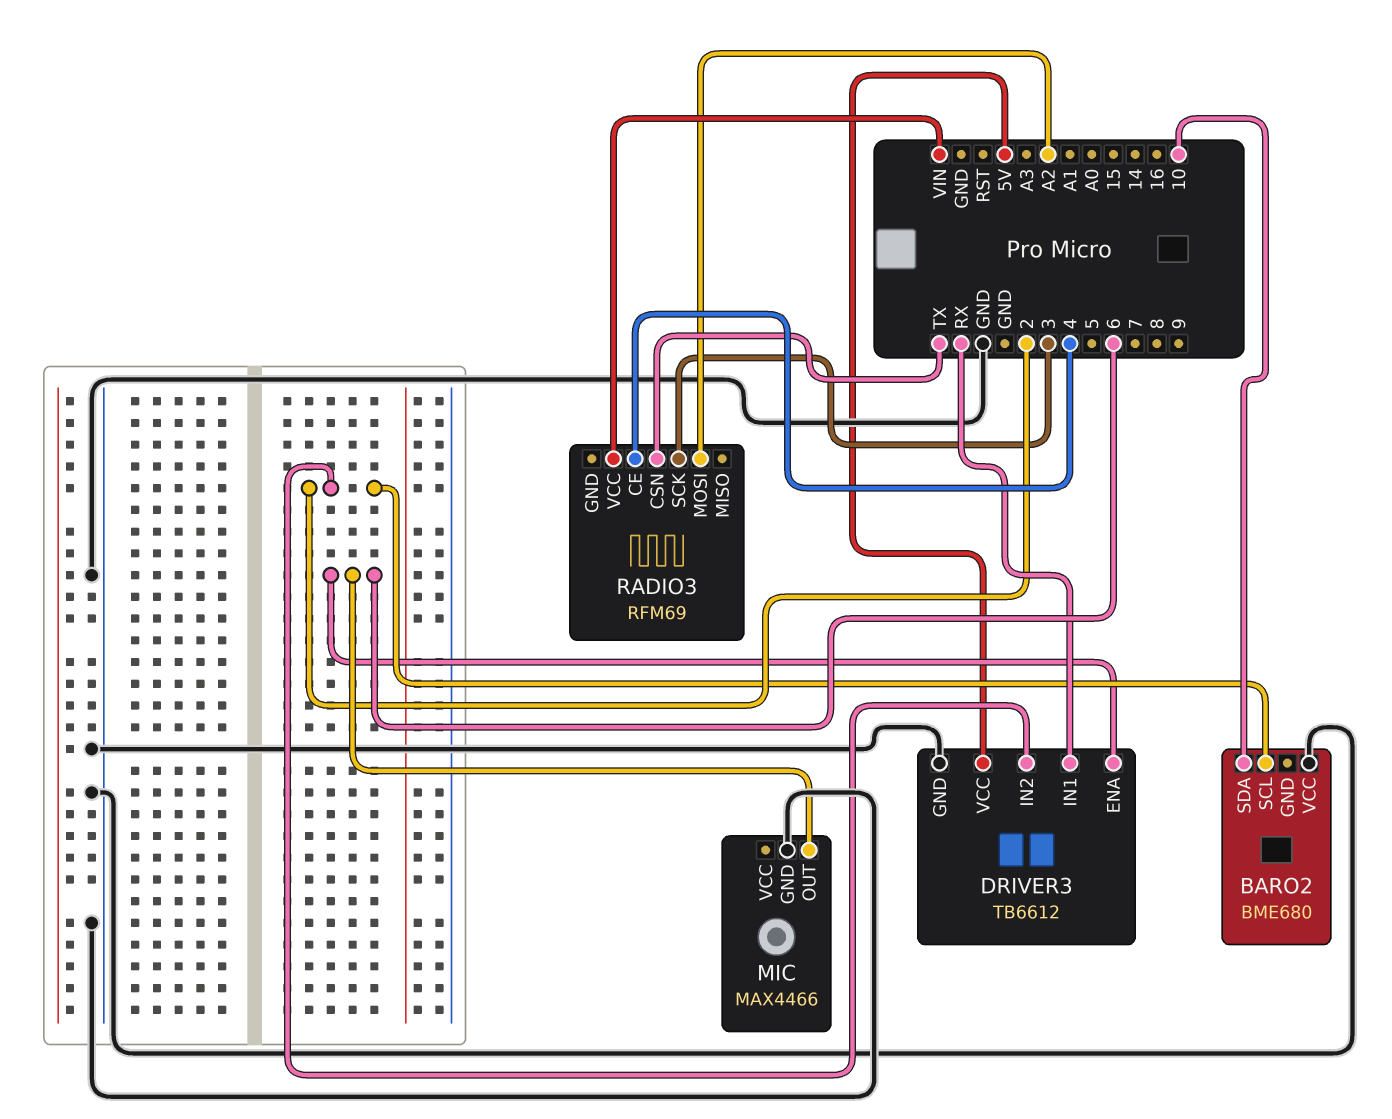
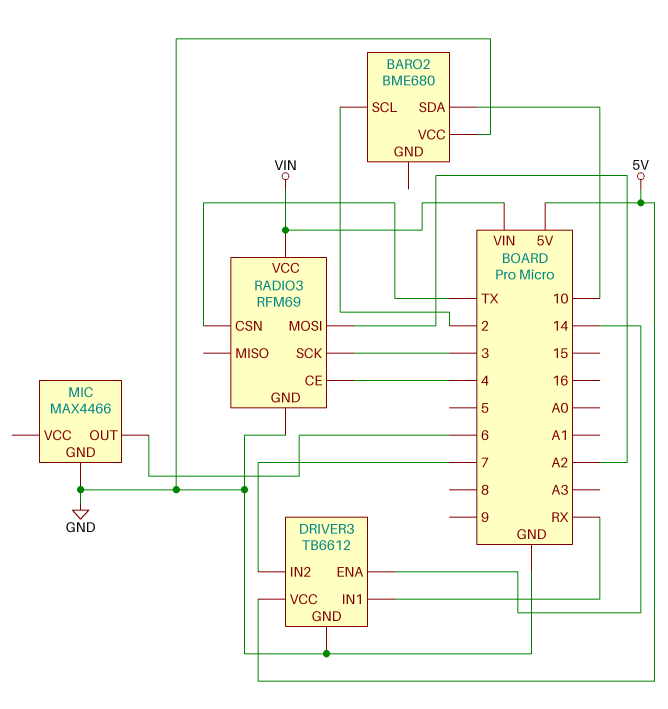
DRIVER3 pin ENA: 6 -> 14
DRIVER3 pin IN2: 2 -> 7
RADIO3 pin GND: none -> GND

